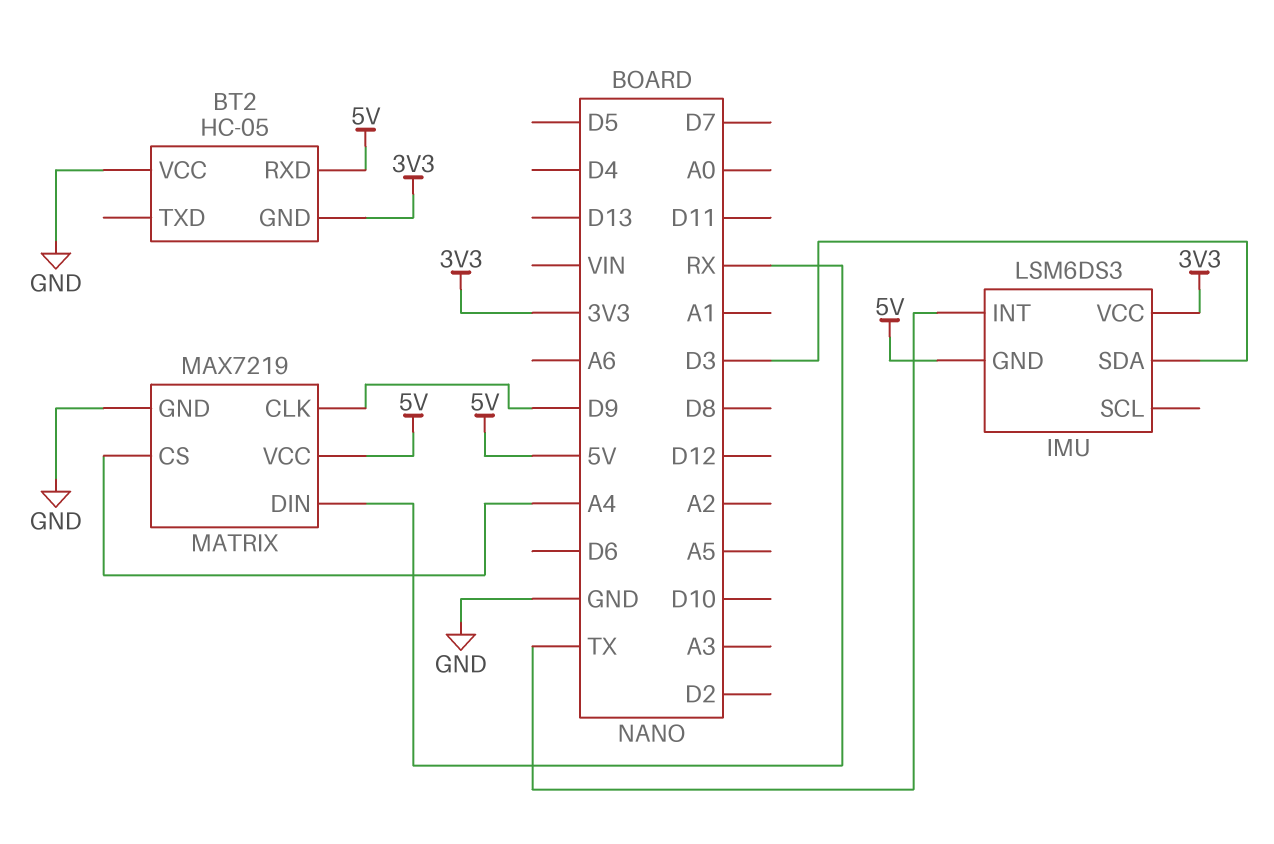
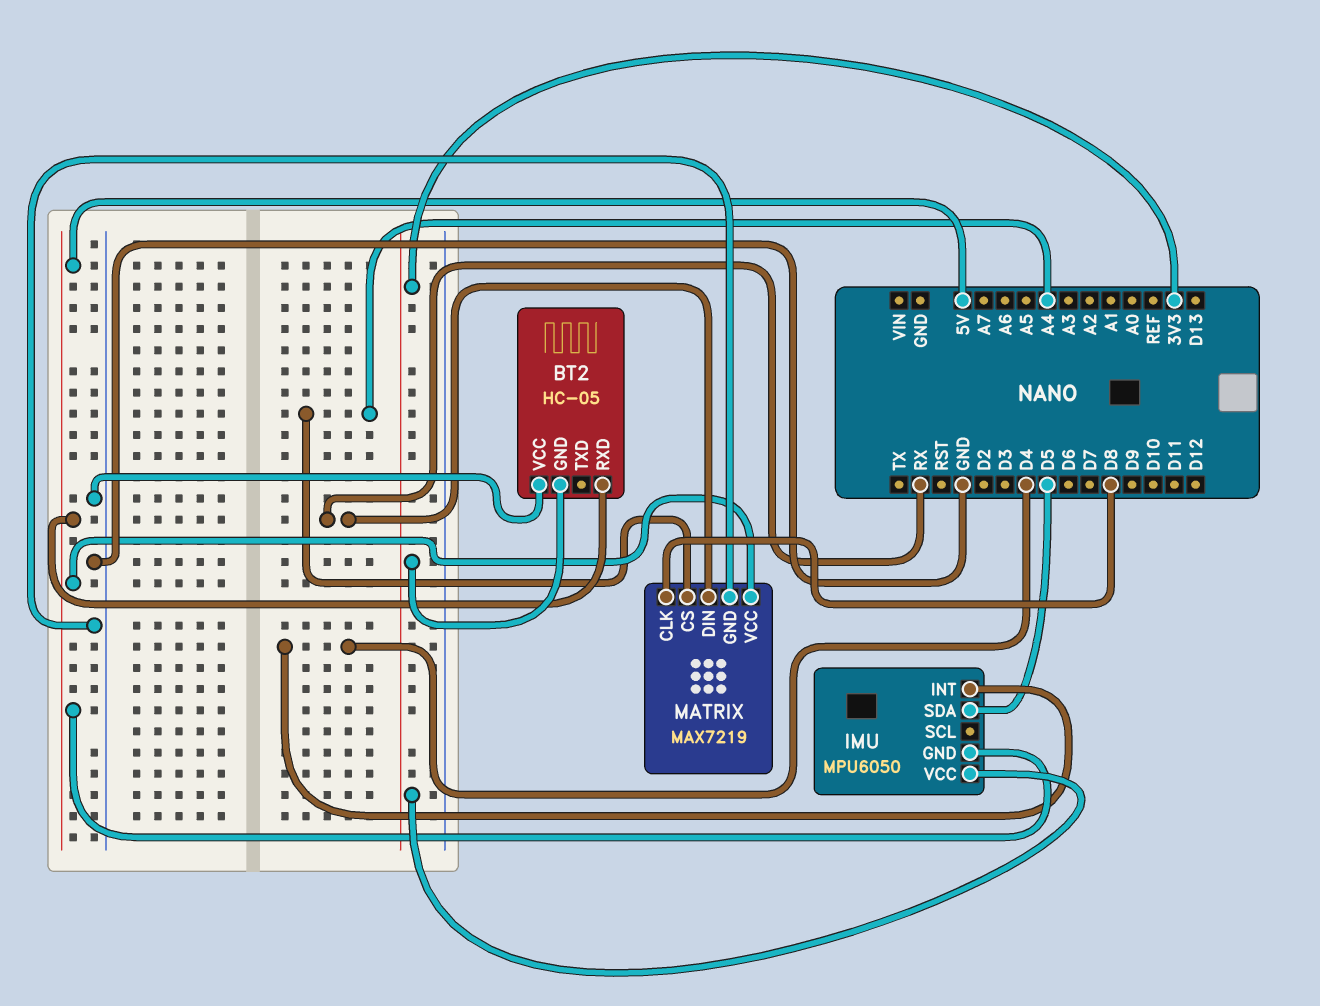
IMU: LSM6DS3 -> MPU6050
IMU pin INT: TX -> D4
IMU pin SDA: D3 -> D5
MATRIX pin CLK: D9 -> D8

